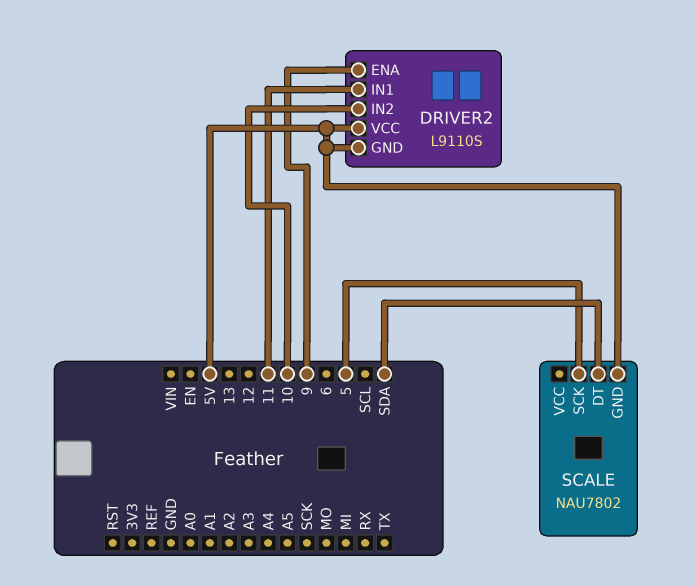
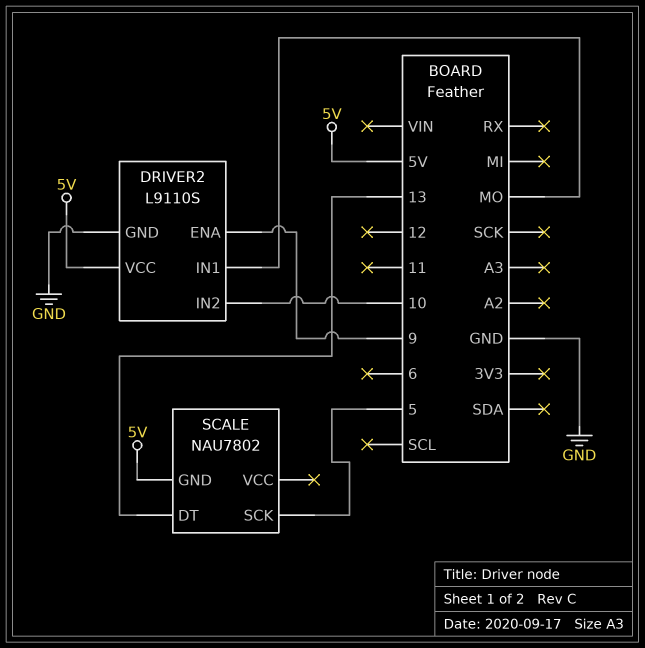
DRIVER2 pin GND: 5V -> GND
DRIVER2 pin IN1: 11 -> MO
SCALE pin DT: SDA -> 13

